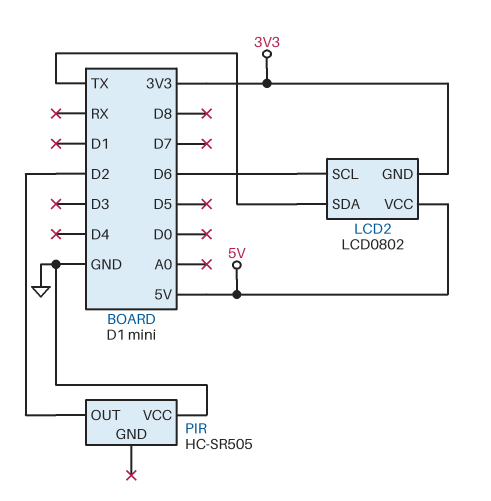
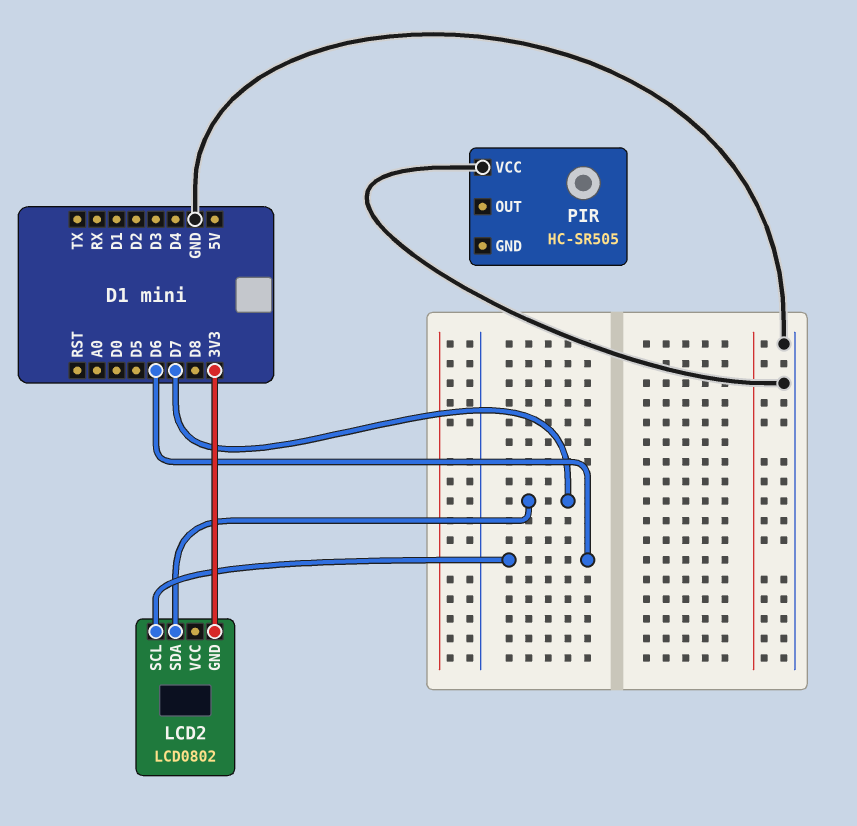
LCD2 pin SDA: TX -> D7
LCD2 pin VCC: 5V -> none
PIR pin OUT: D2 -> none

